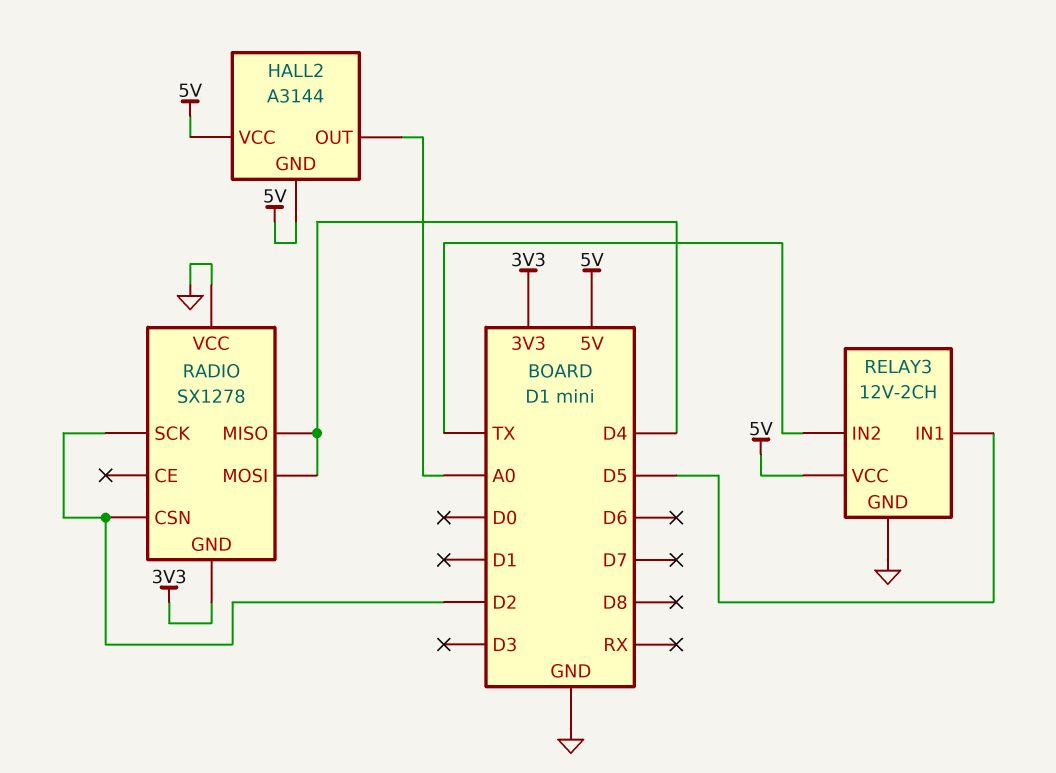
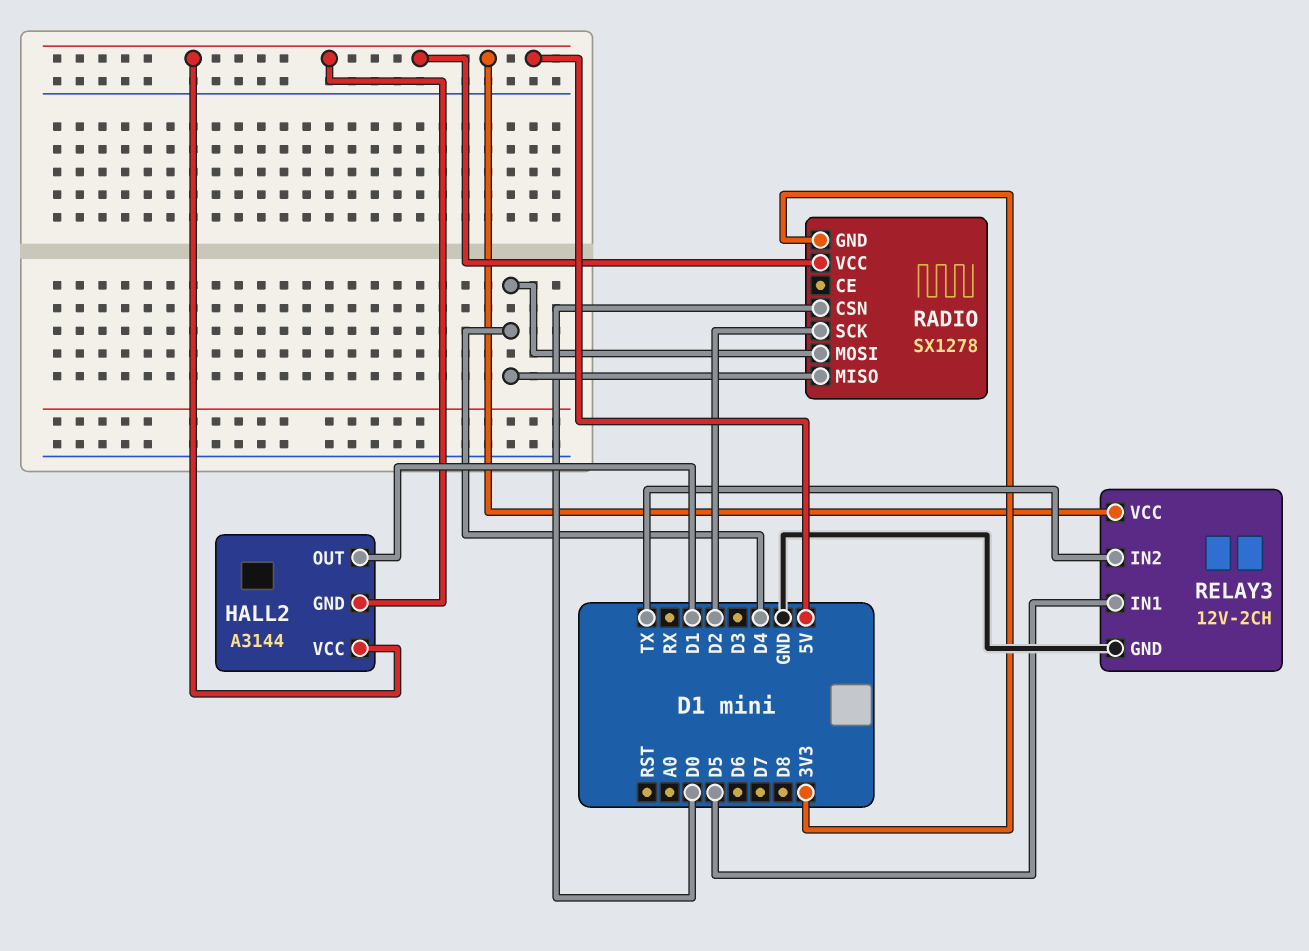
HALL2 pin OUT: A0 -> D1
RADIO pin CSN: D2 -> D0
RADIO pin VCC: GND -> 5V

